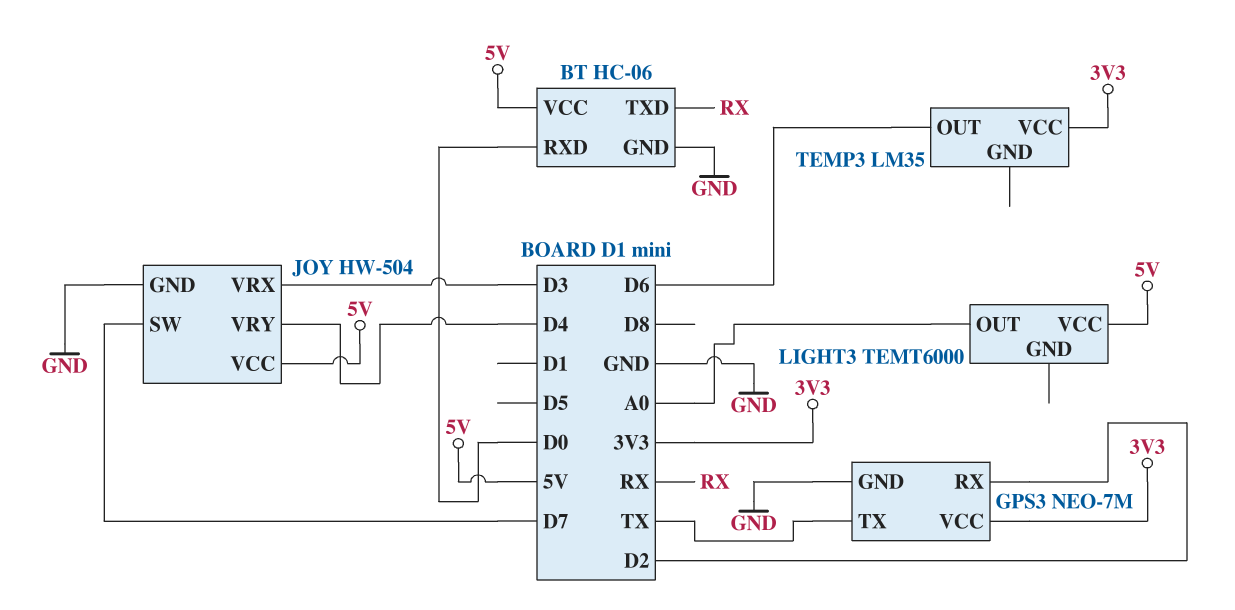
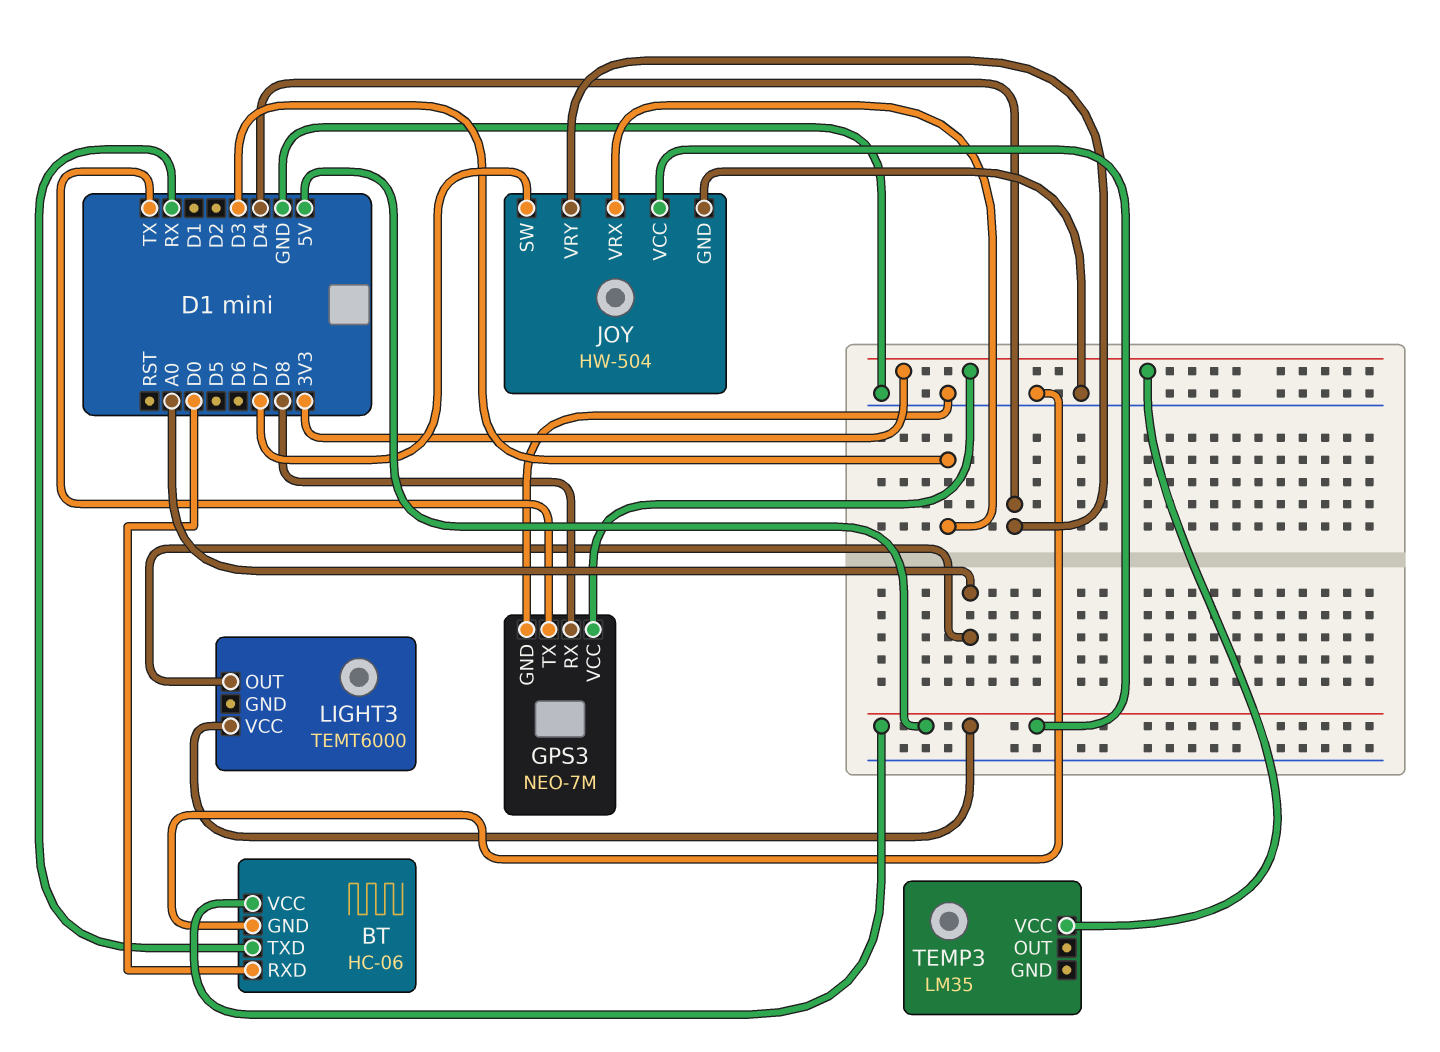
GPS3 pin RX: D2 -> D8
TEMP3 pin OUT: D6 -> none

